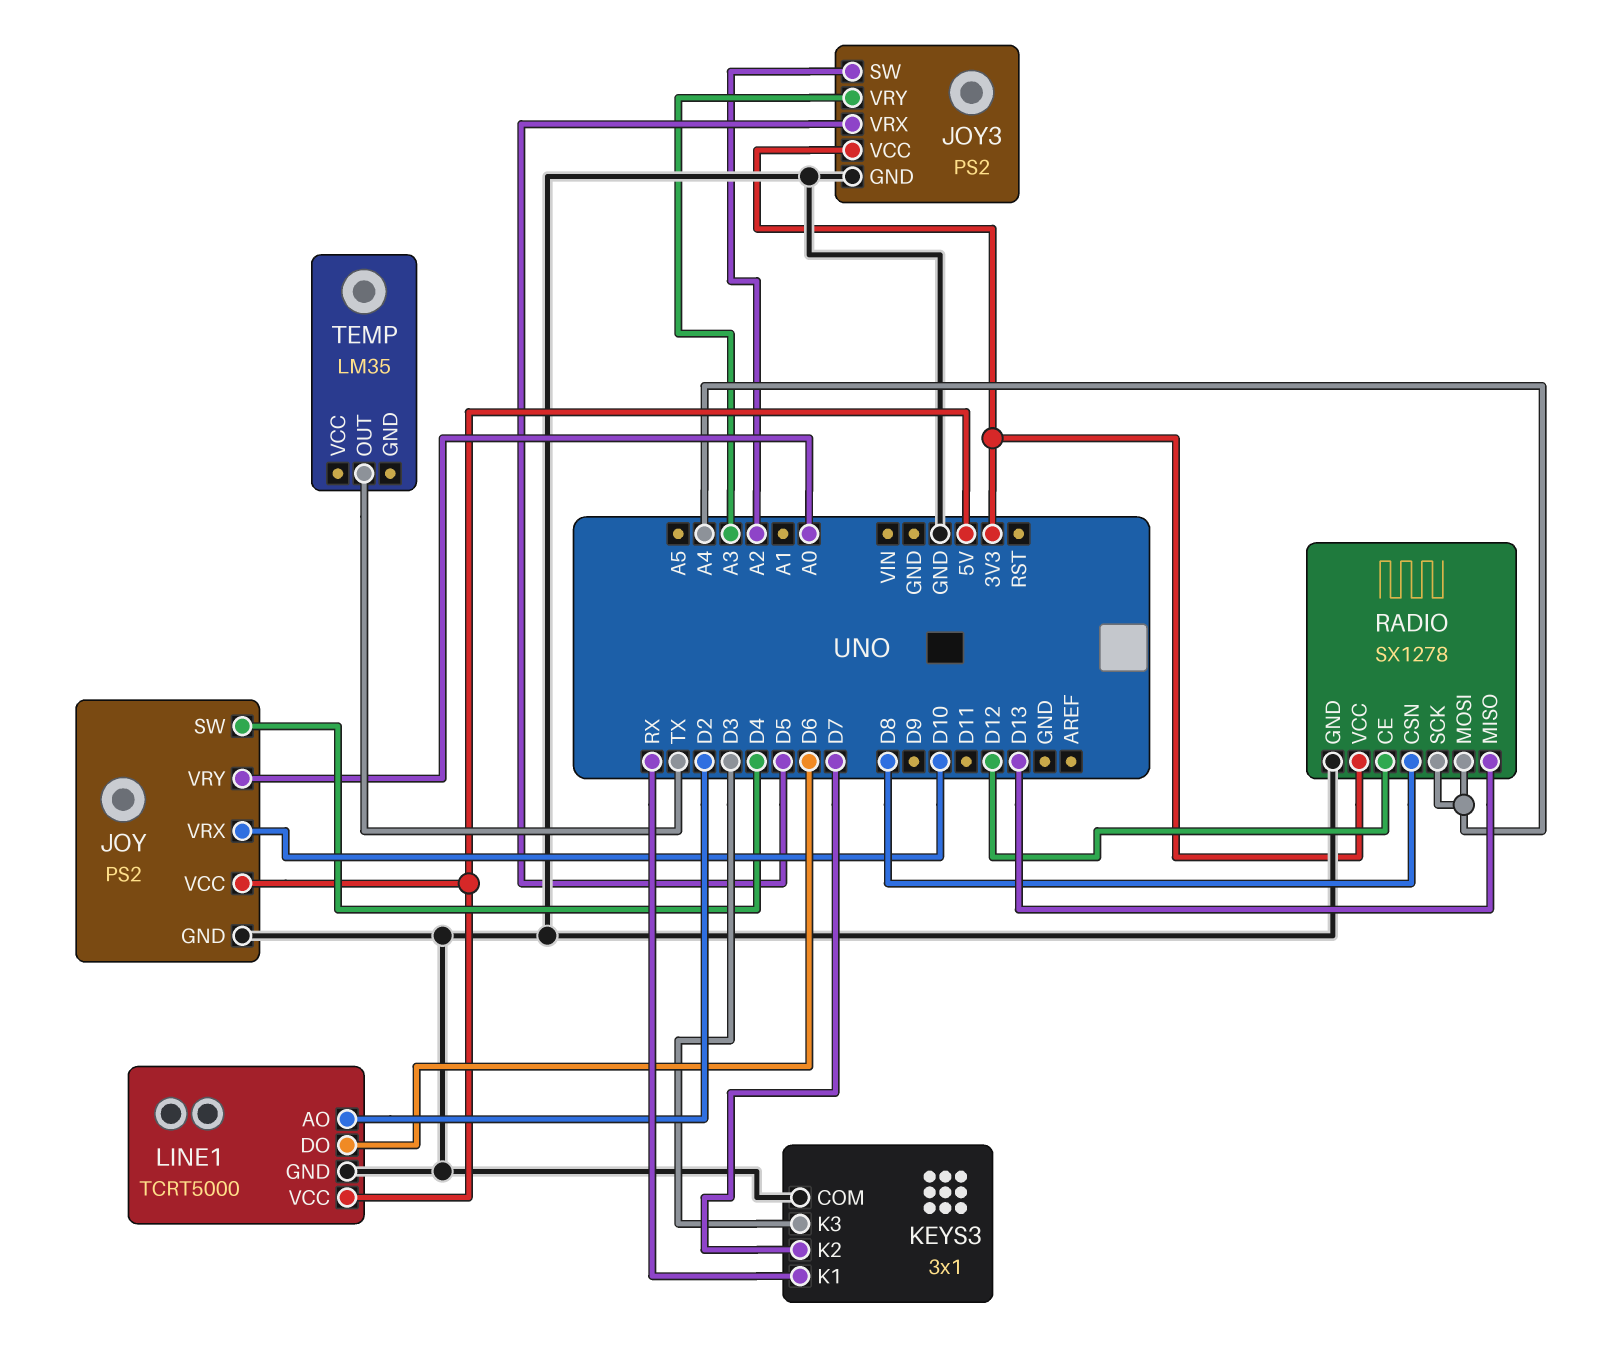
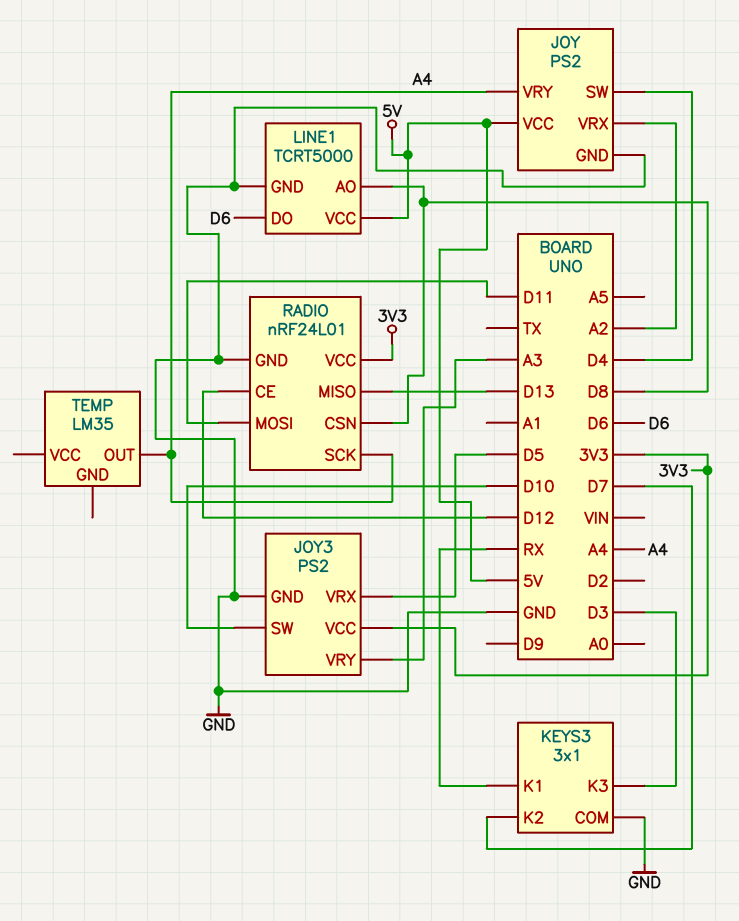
JOY pin VRX: D10 -> A2
JOY pin VRY: A0 -> A4
JOY3 pin SW: A2 -> D10
LINE1 pin AO: D2 -> D8
RADIO: SX1278 -> nRF24L01
RADIO pin MOSI: A4 -> D11
TEMP pin OUT: TX -> A4

